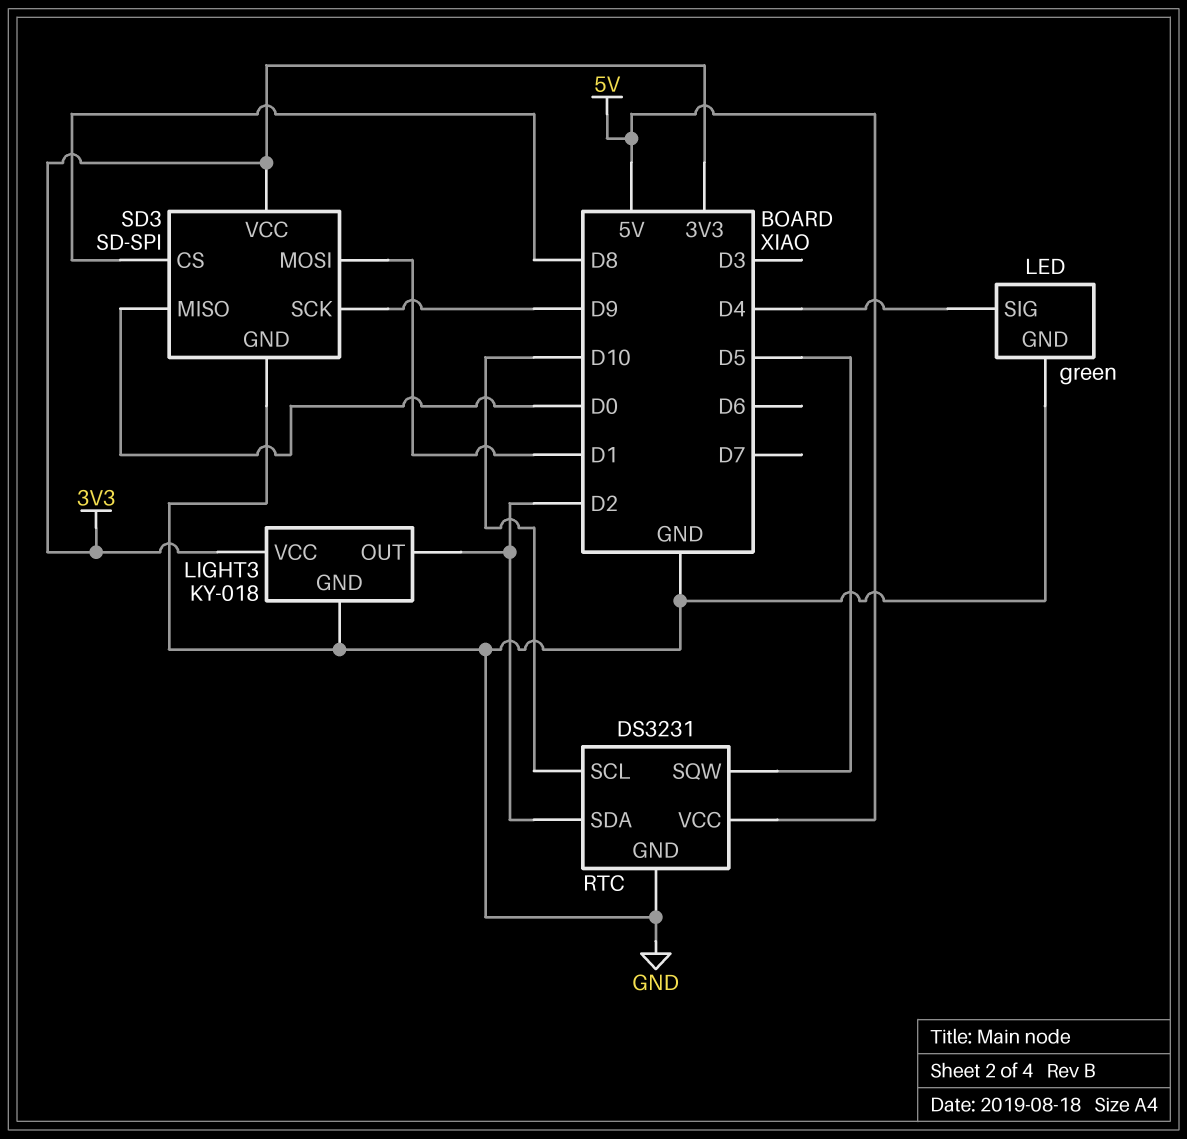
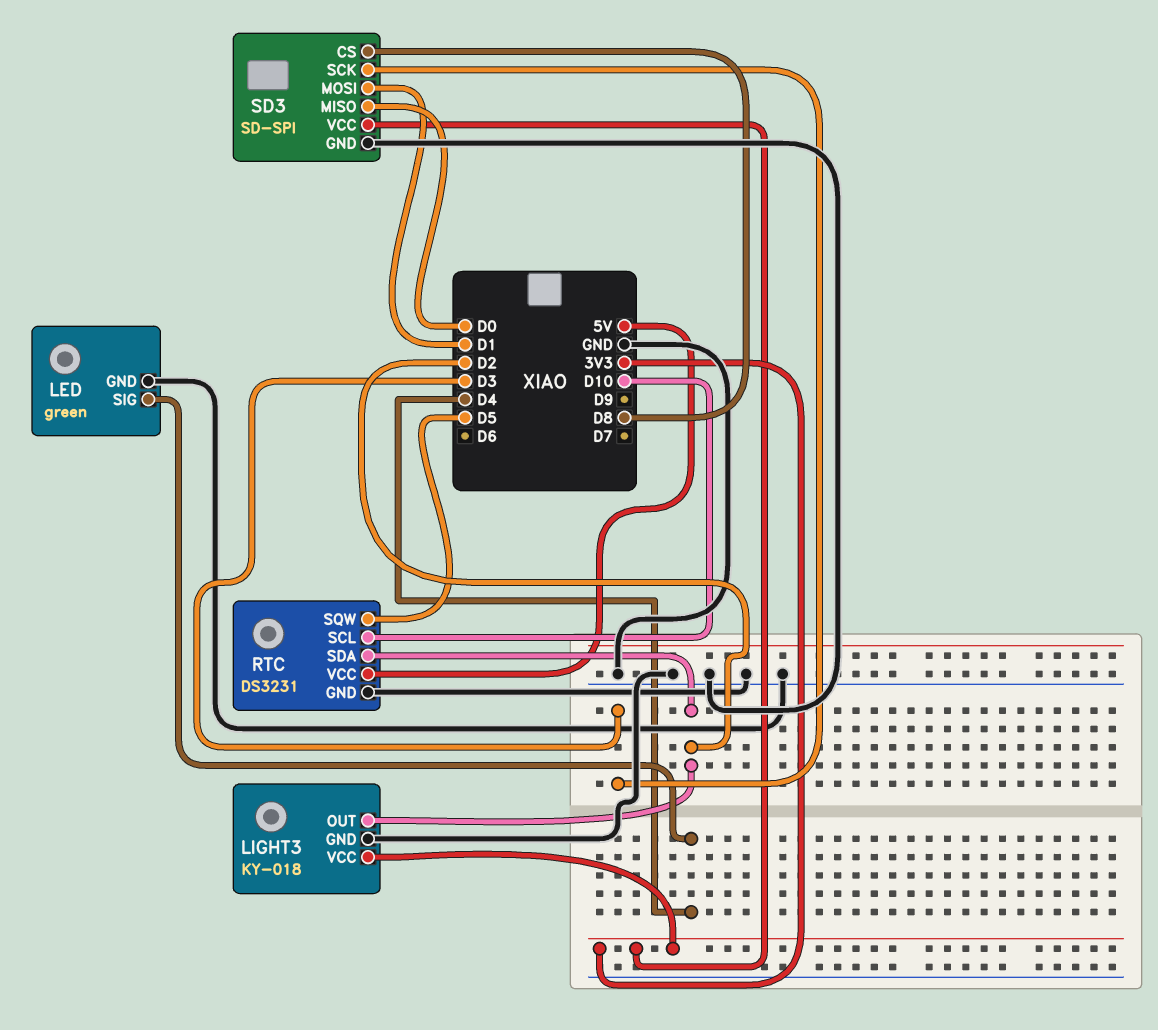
SD3 pin SCK: D9 -> D3

